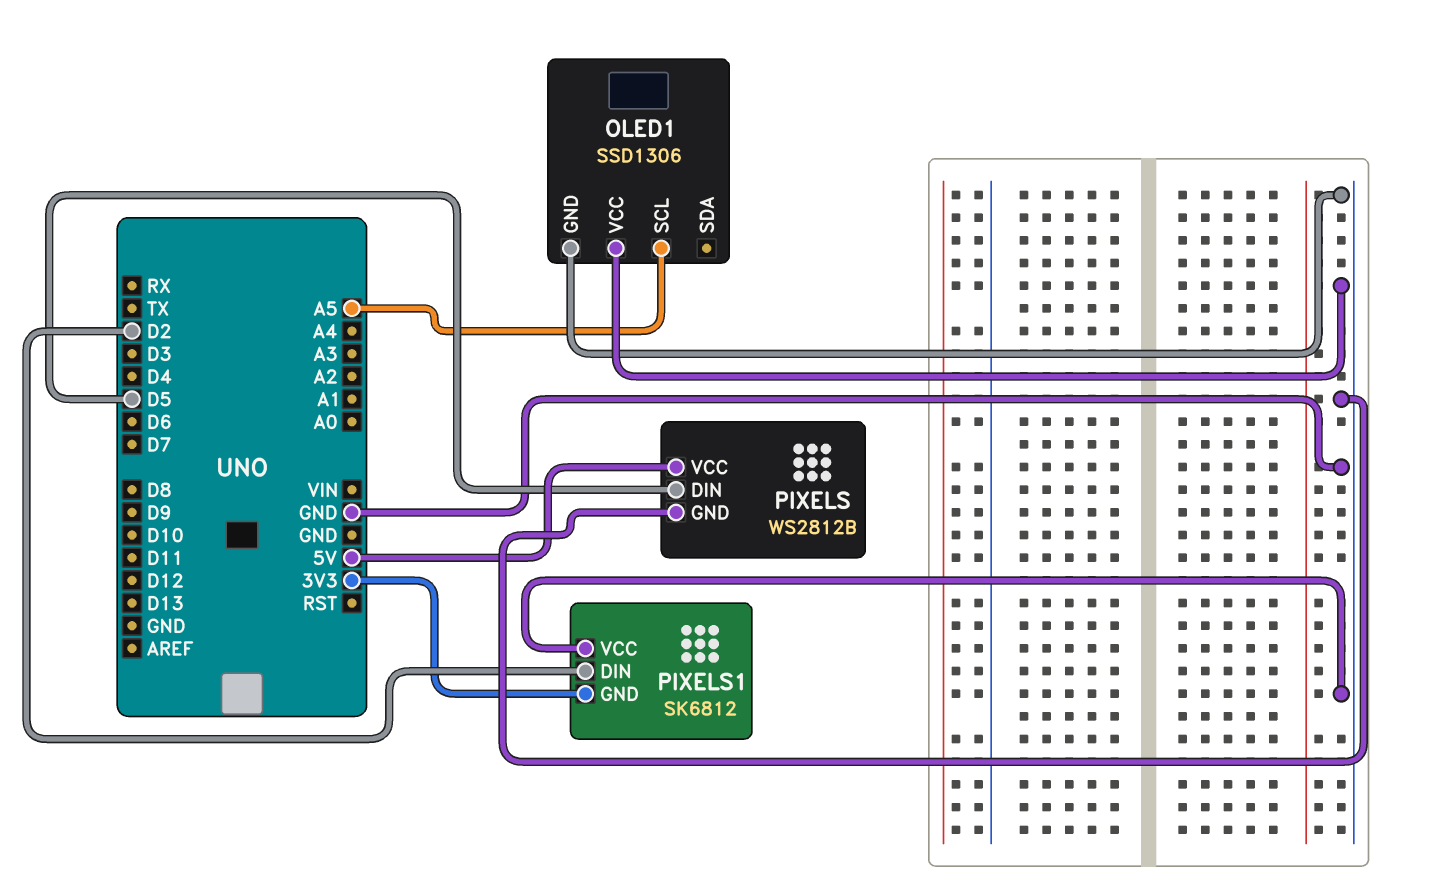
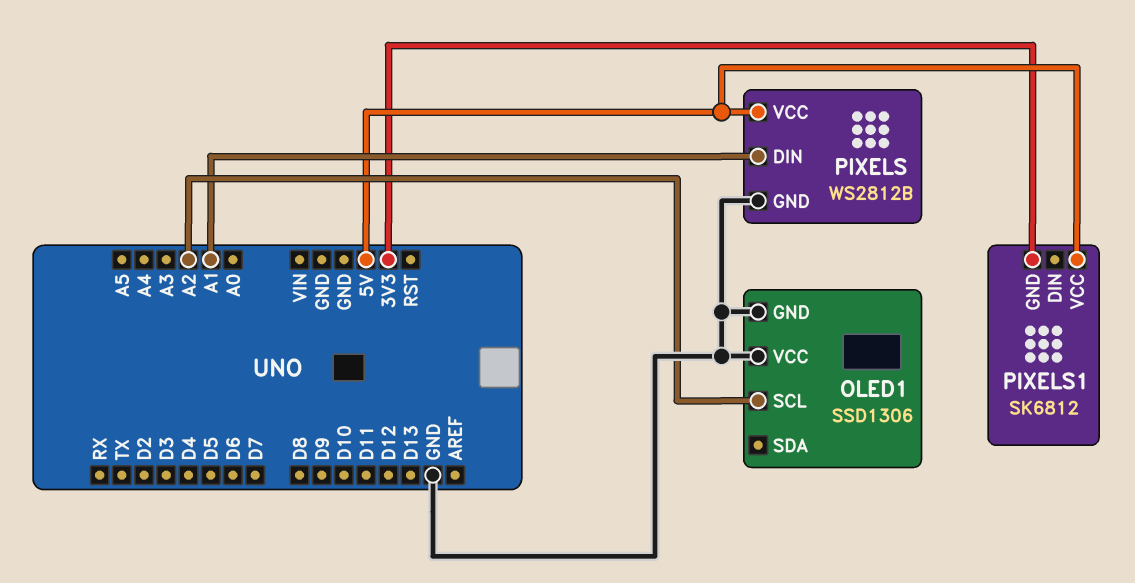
OLED1 pin SCL: A5 -> A2
PIXELS pin DIN: D5 -> A1
PIXELS1 pin DIN: D2 -> none
PIXELS1 pin VCC: GND -> 5V

